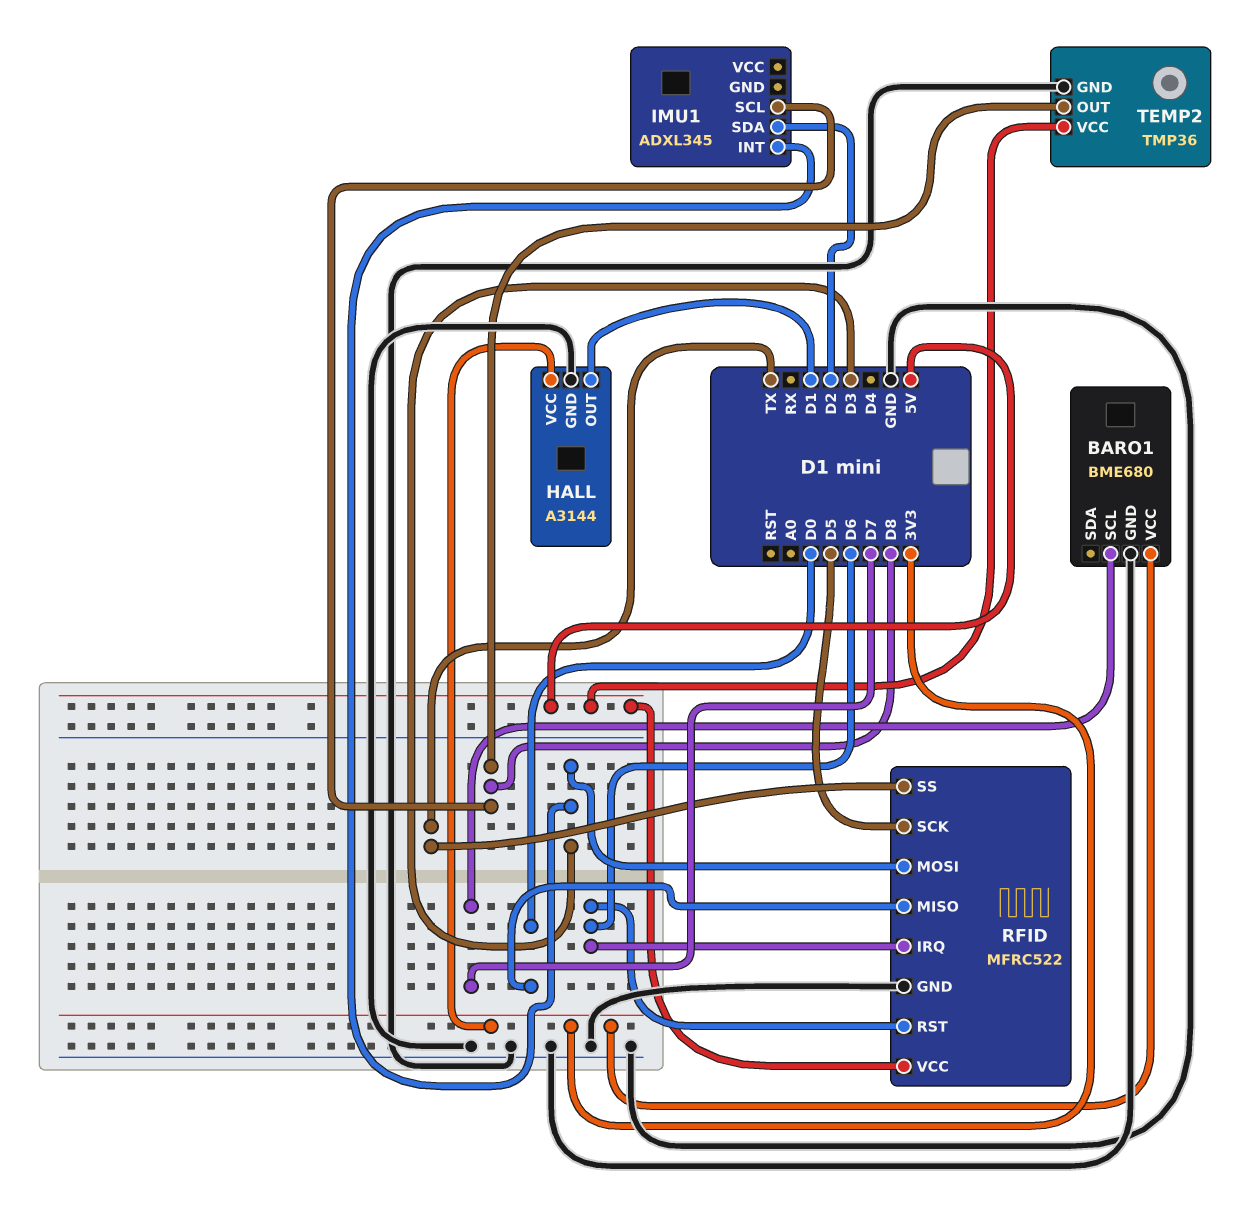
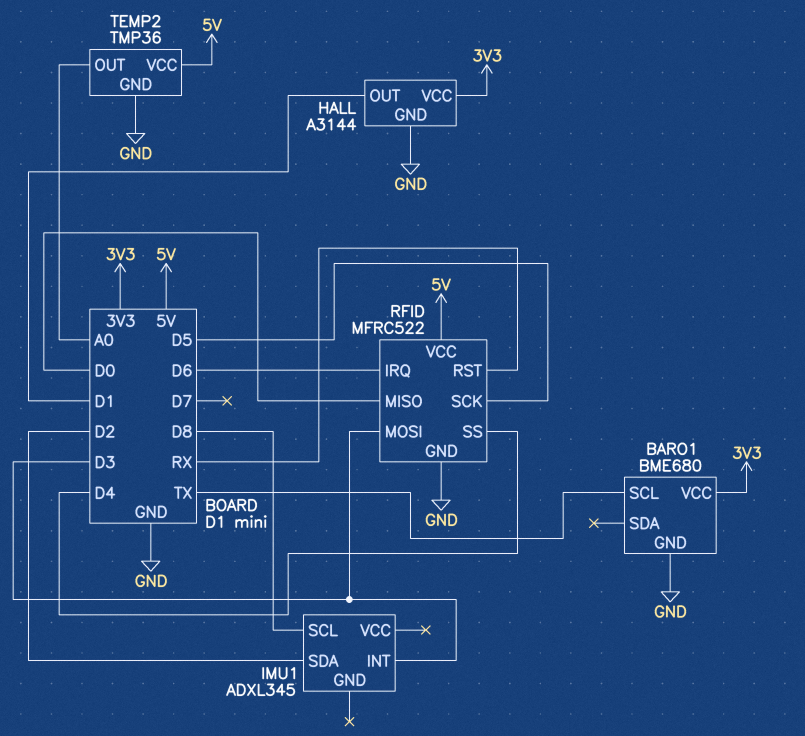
BARO1 pin SCL: D7 -> TX
RFID pin RST: D6 -> RX
RFID pin SS: TX -> D4
TEMP2 pin OUT: D8 -> A0

